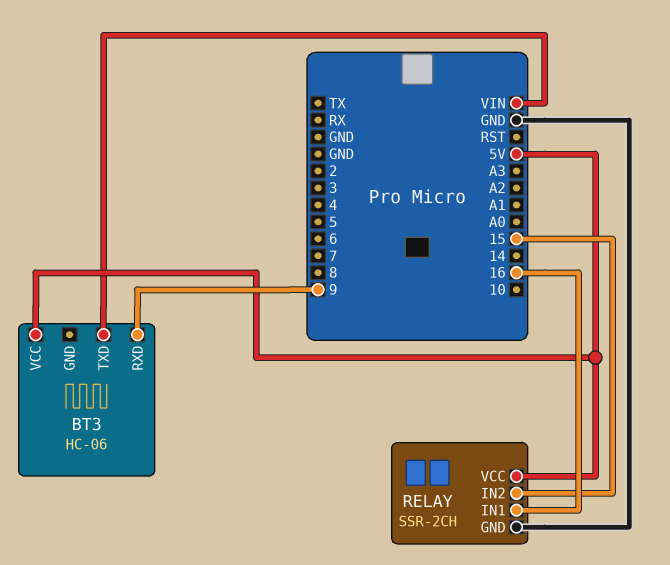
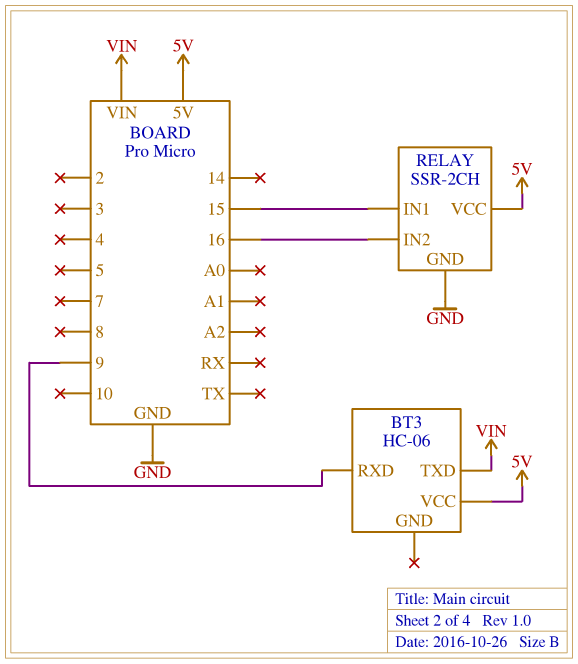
RELAY pin IN1: 16 -> 15
RELAY pin IN2: 15 -> 16

